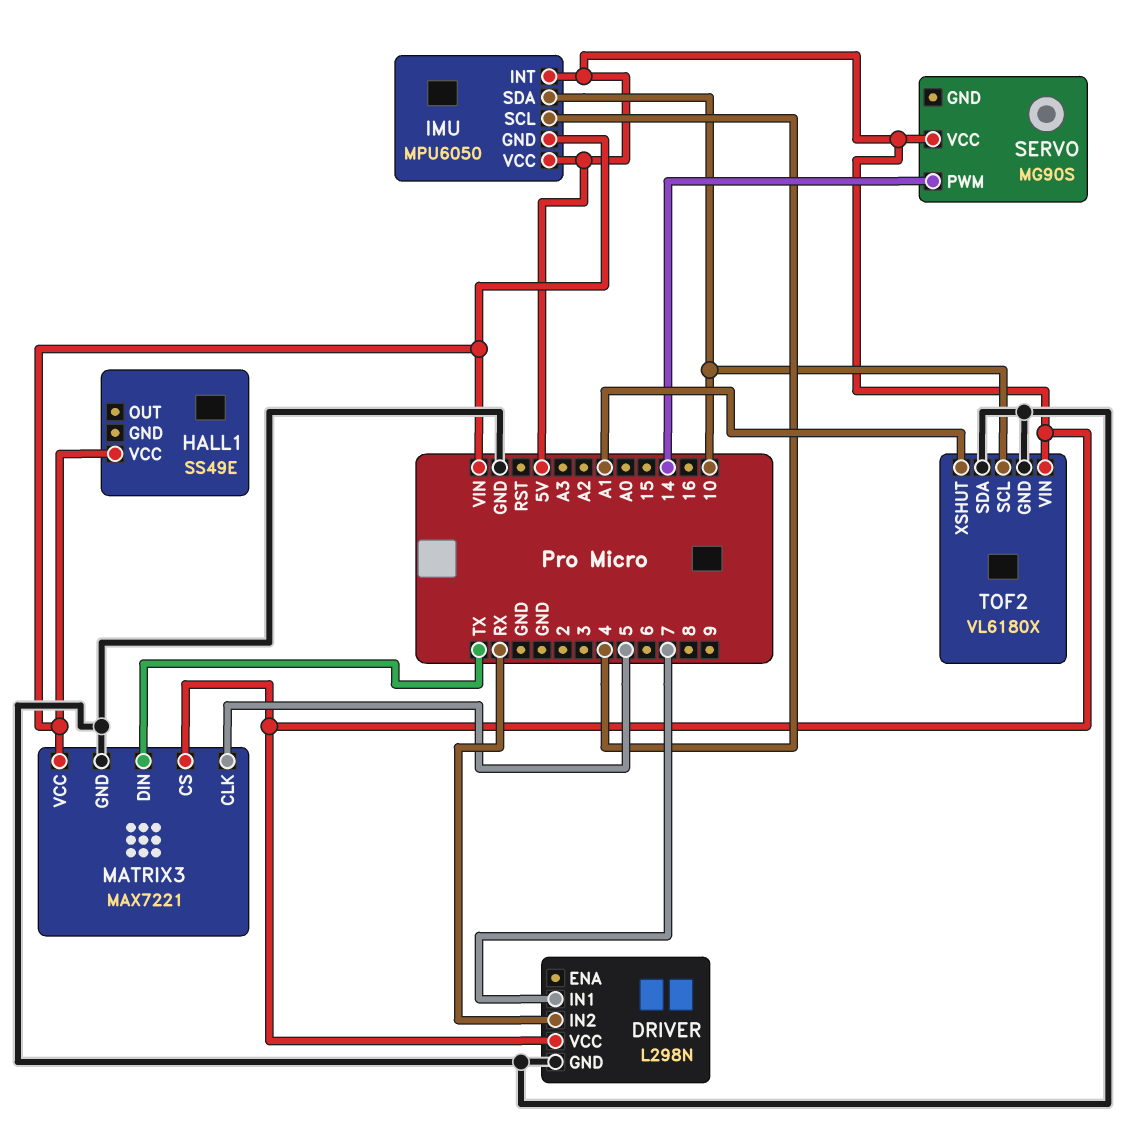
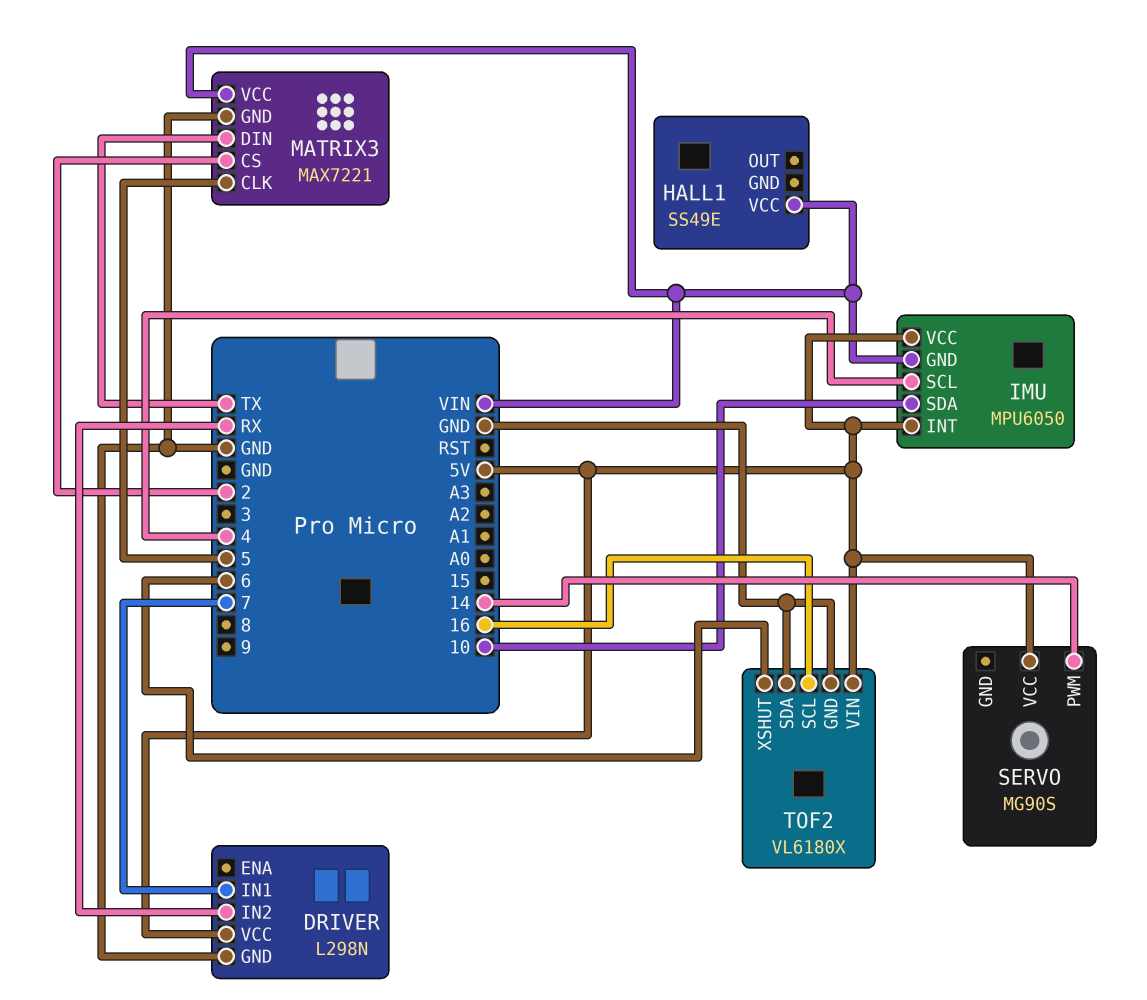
MATRIX3 pin CS: 5V -> 2
TOF2 pin SCL: 10 -> 16
TOF2 pin XSHUT: A1 -> 6

